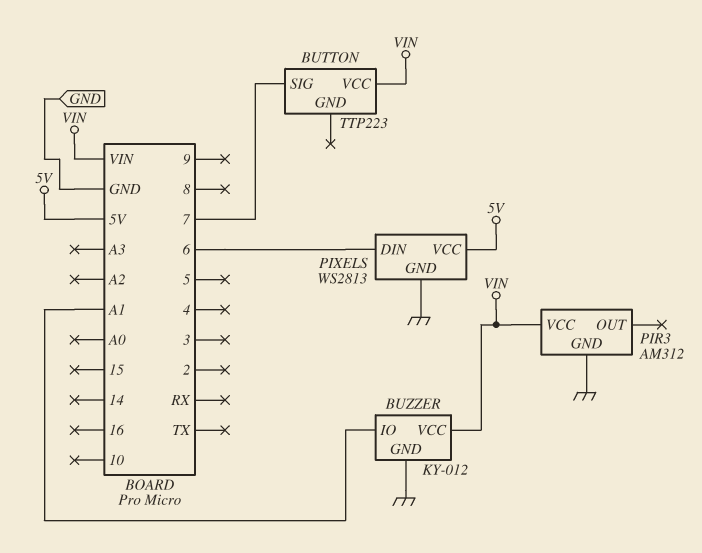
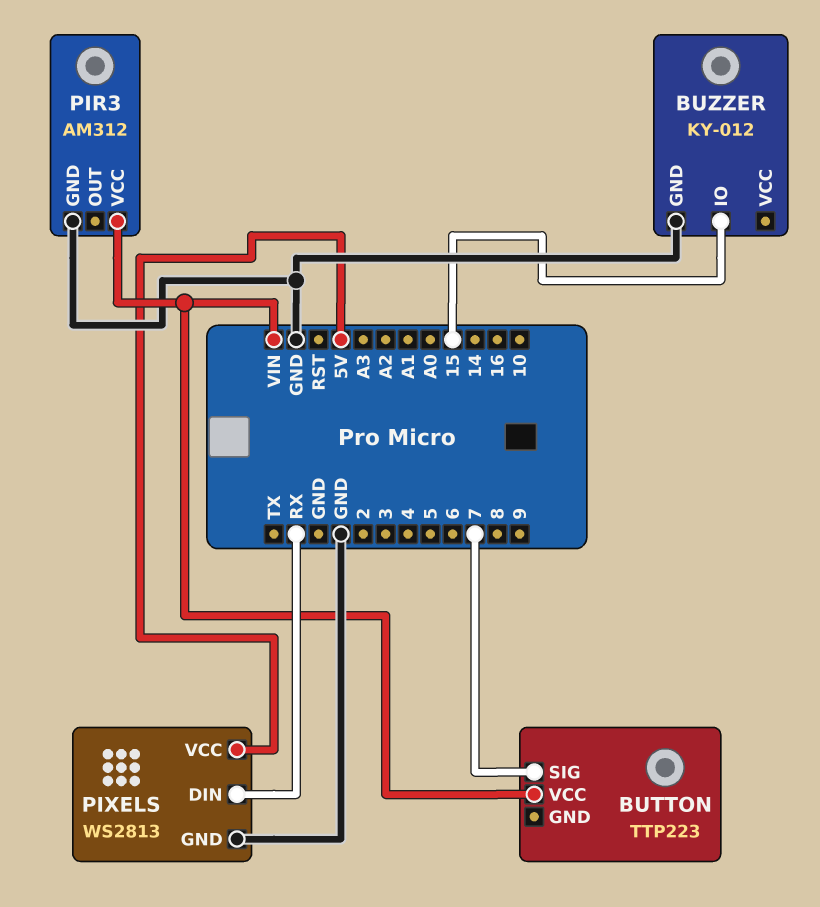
BUZZER pin IO: A1 -> 15
BUZZER pin VCC: VIN -> none
PIXELS pin DIN: 6 -> RX

